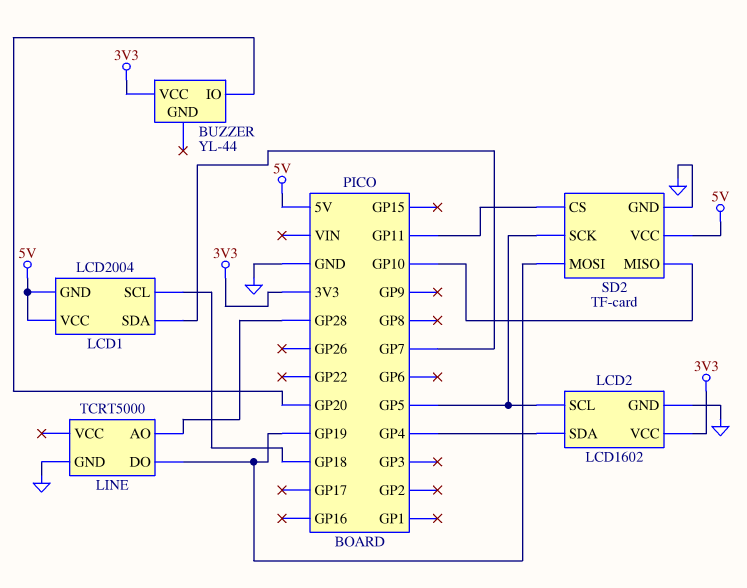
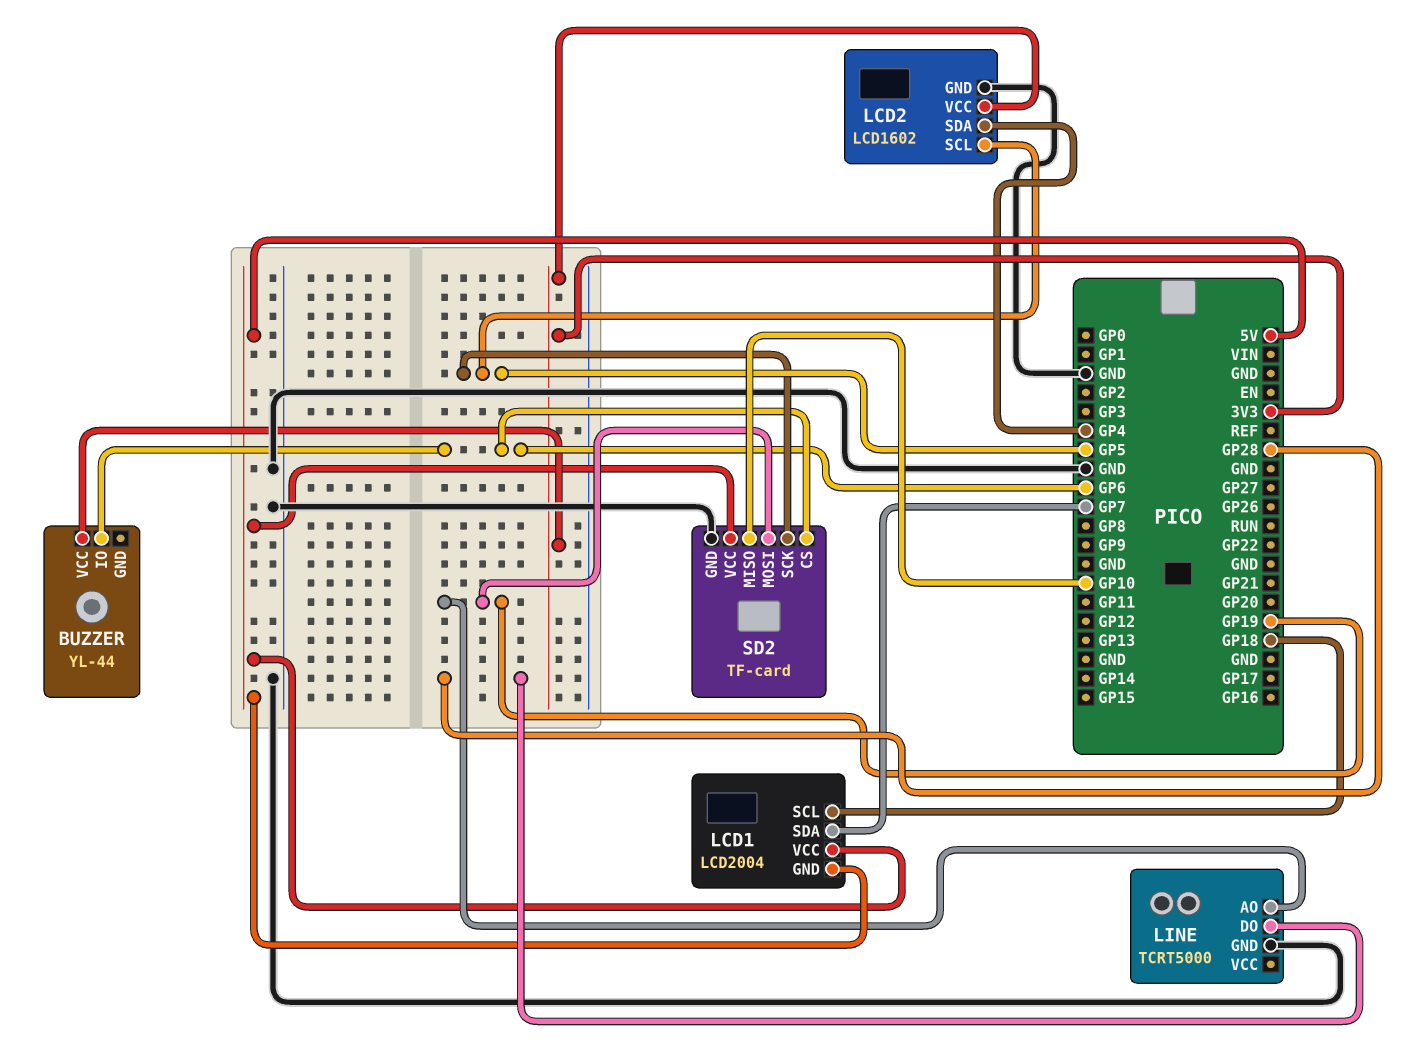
BUZZER pin IO: GP20 -> GP6
LINE pin AO: GP28 -> GP19
LINE pin DO: GP19 -> GP28
SD2 pin CS: GP11 -> GP6

